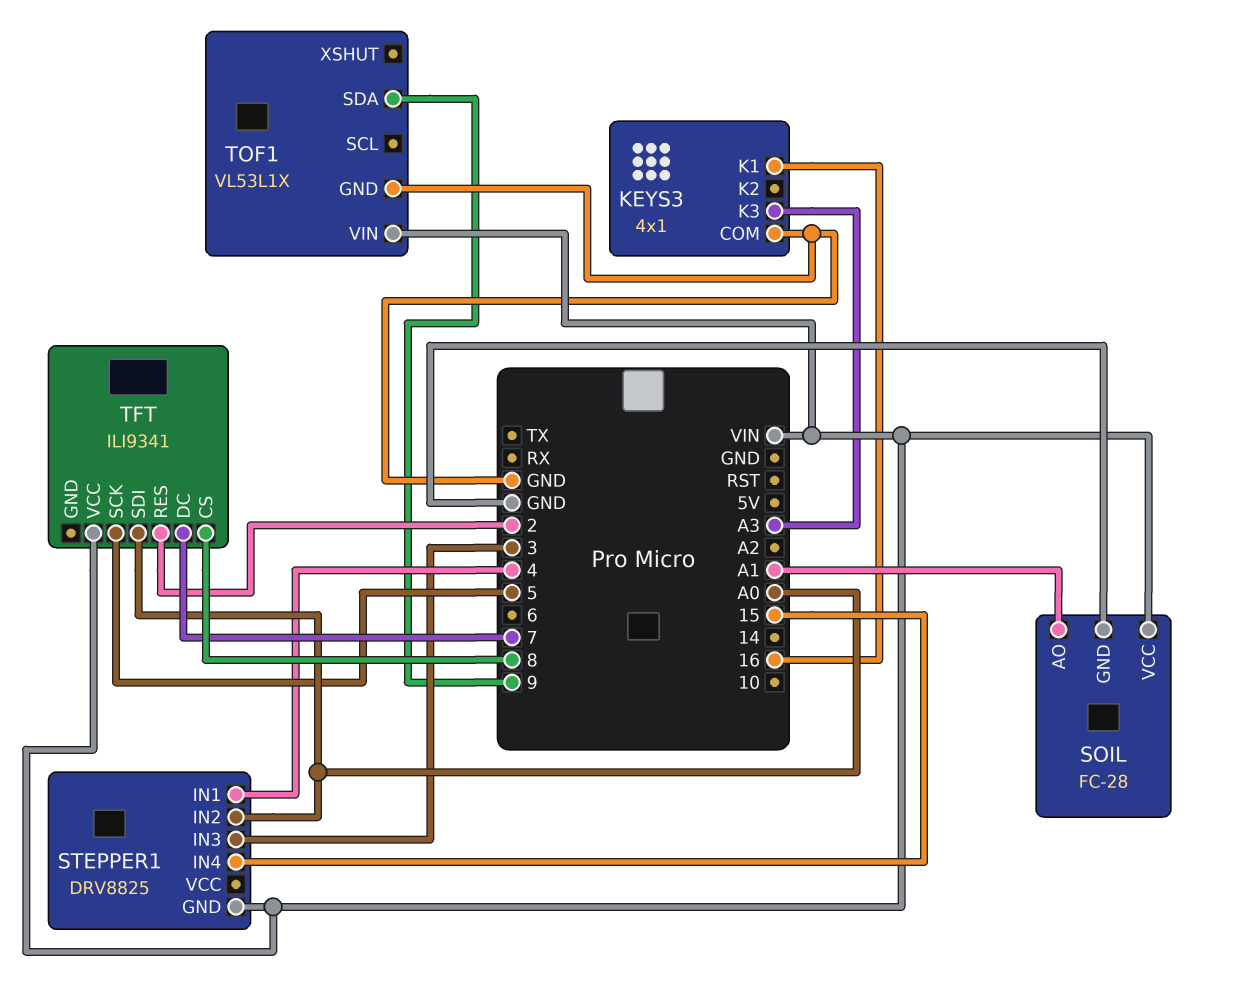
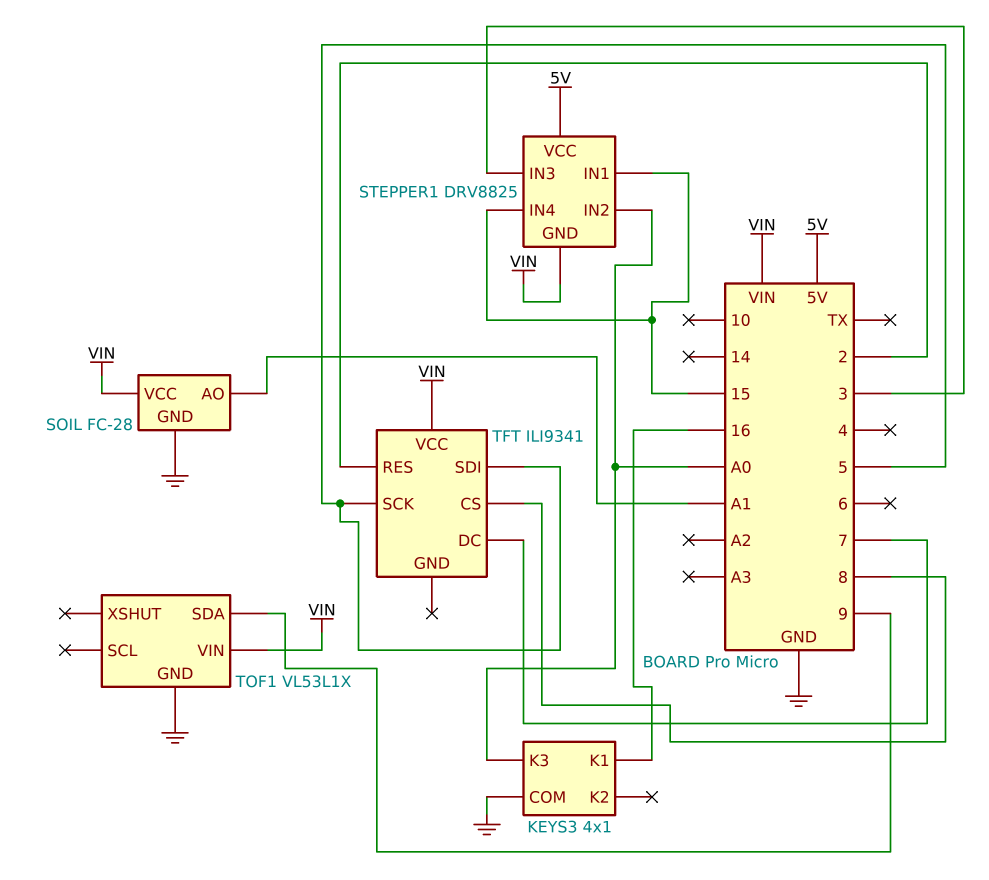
KEYS3 pin K3: A3 -> A0
STEPPER1 pin IN1: 4 -> 15
STEPPER1 pin VCC: none -> 5V
TFT pin SDI: A0 -> 5

